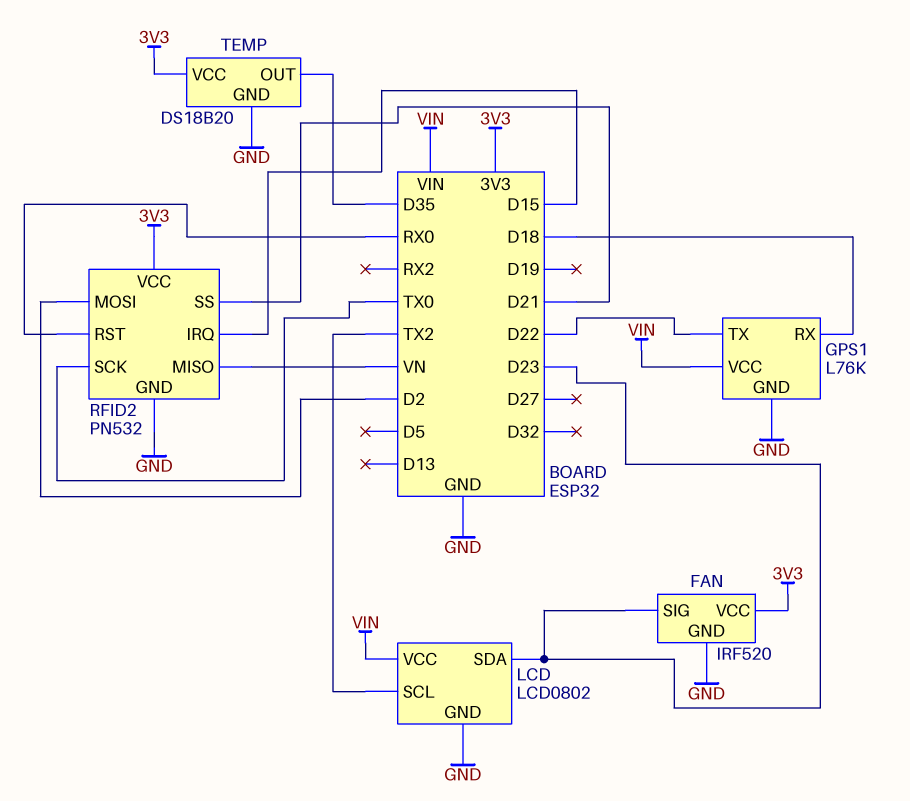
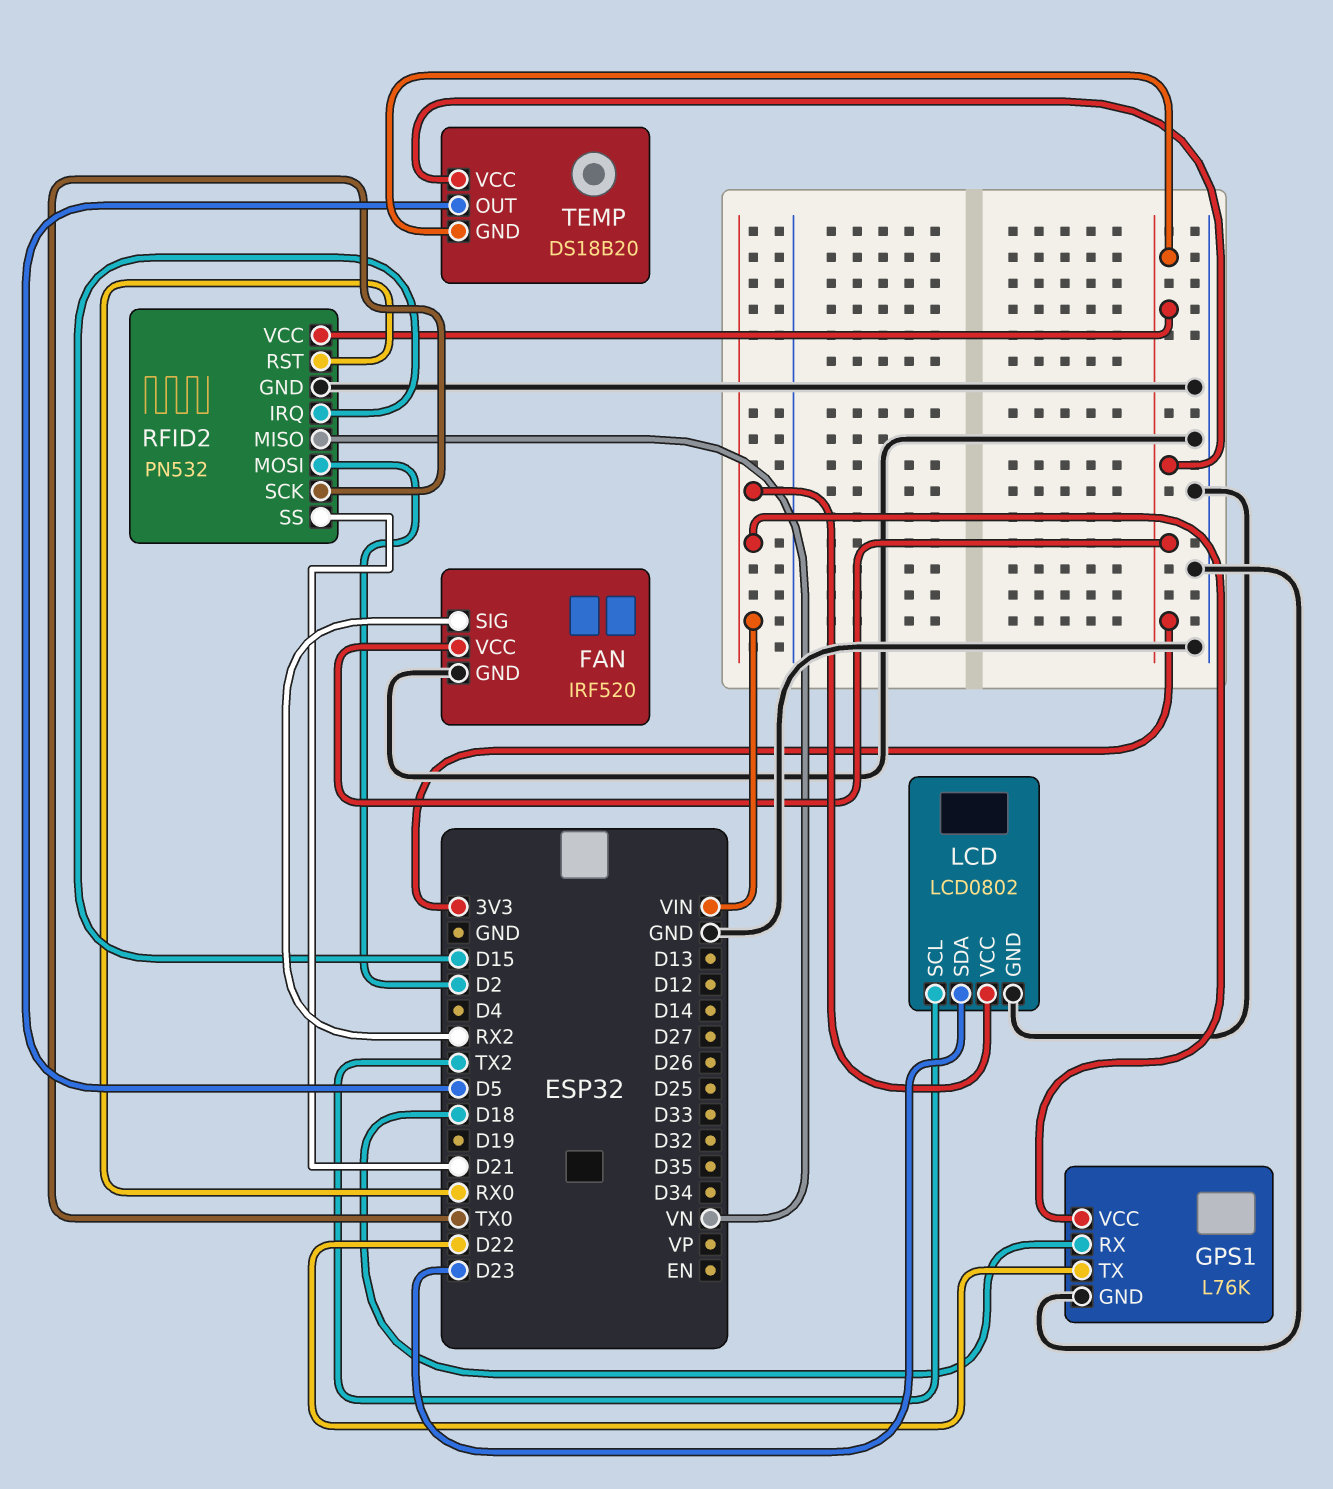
FAN pin SIG: D23 -> RX2
TEMP pin GND: GND -> 3V3
TEMP pin OUT: D35 -> D5

